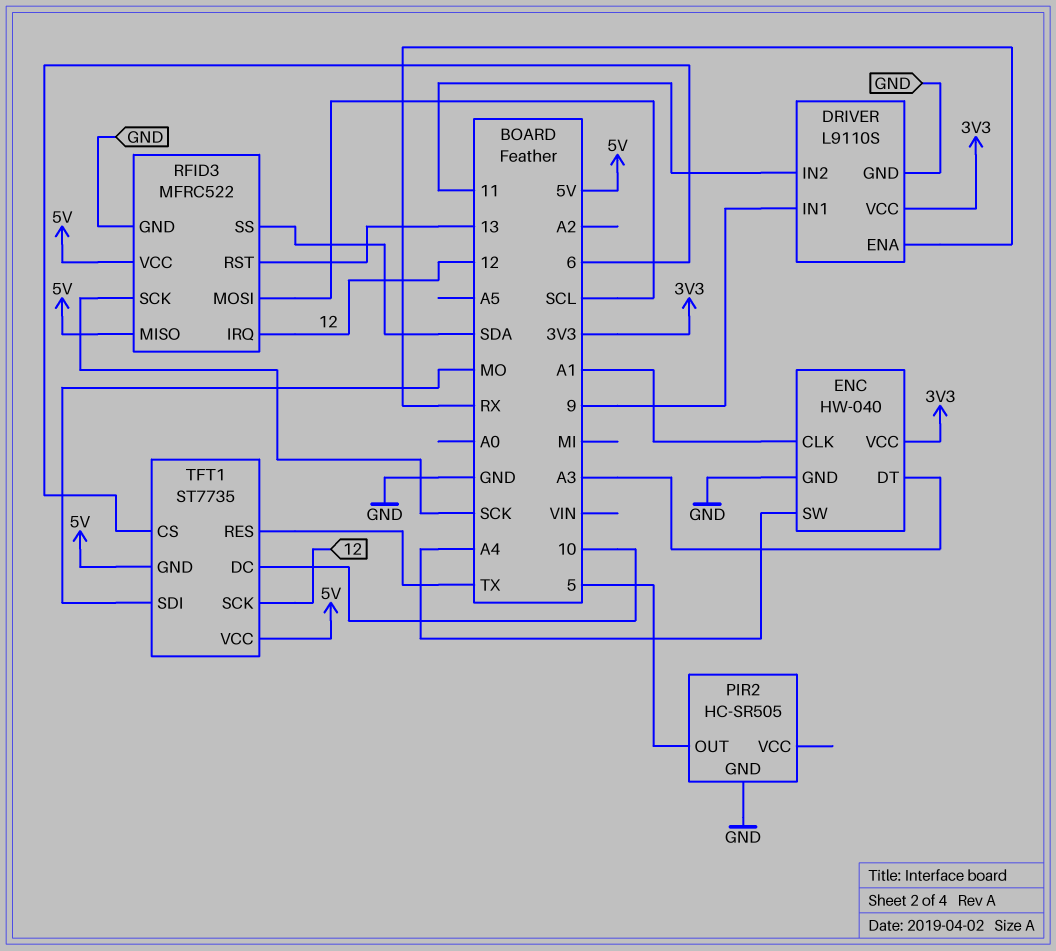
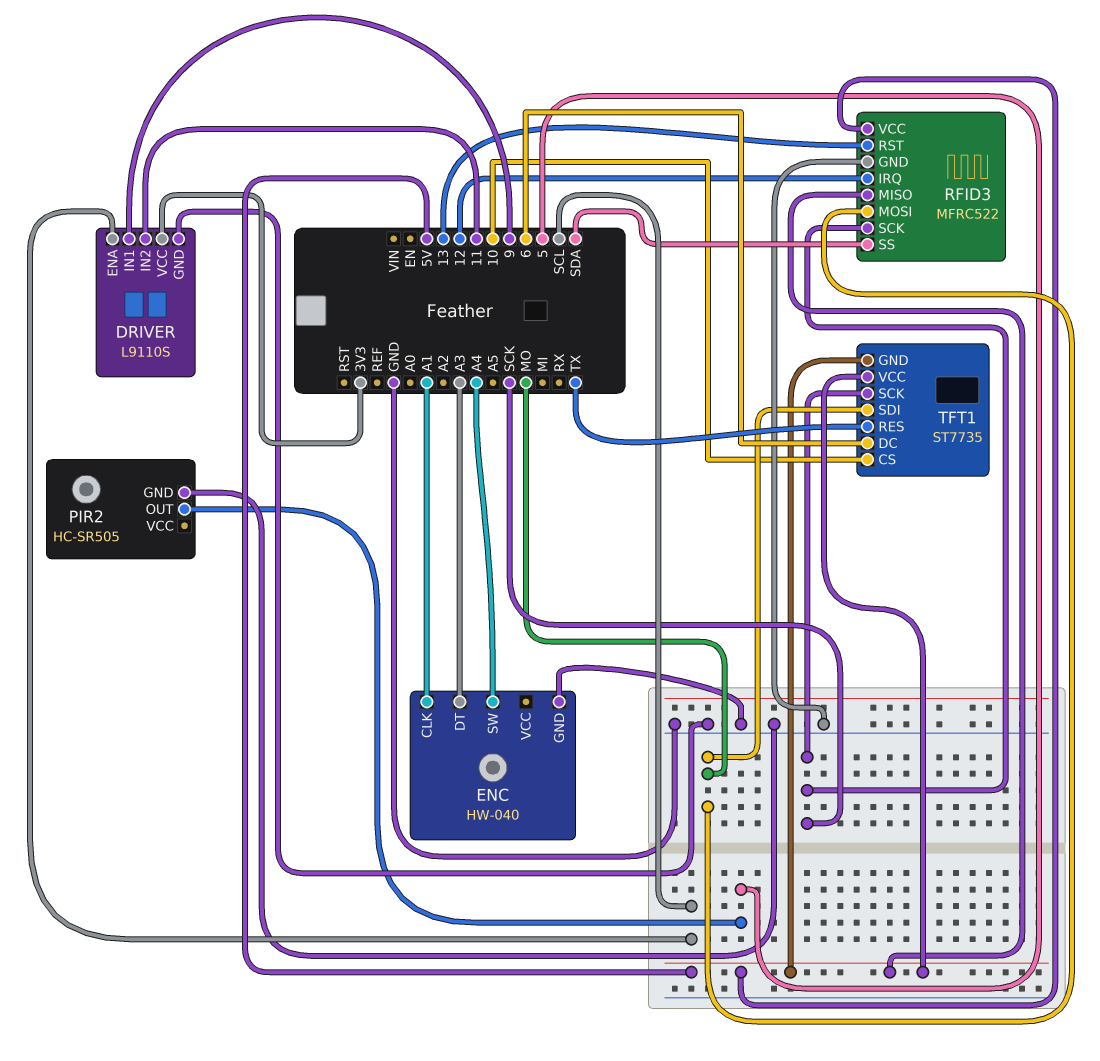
DRIVER pin ENA: RX -> SCL
ENC pin VCC: 3V3 -> none
RFID3 pin MOSI: SCL -> MO
TFT1 pin CS: 6 -> 10
TFT1 pin DC: 10 -> 6
TFT1 pin SCK: 12 -> SCK

